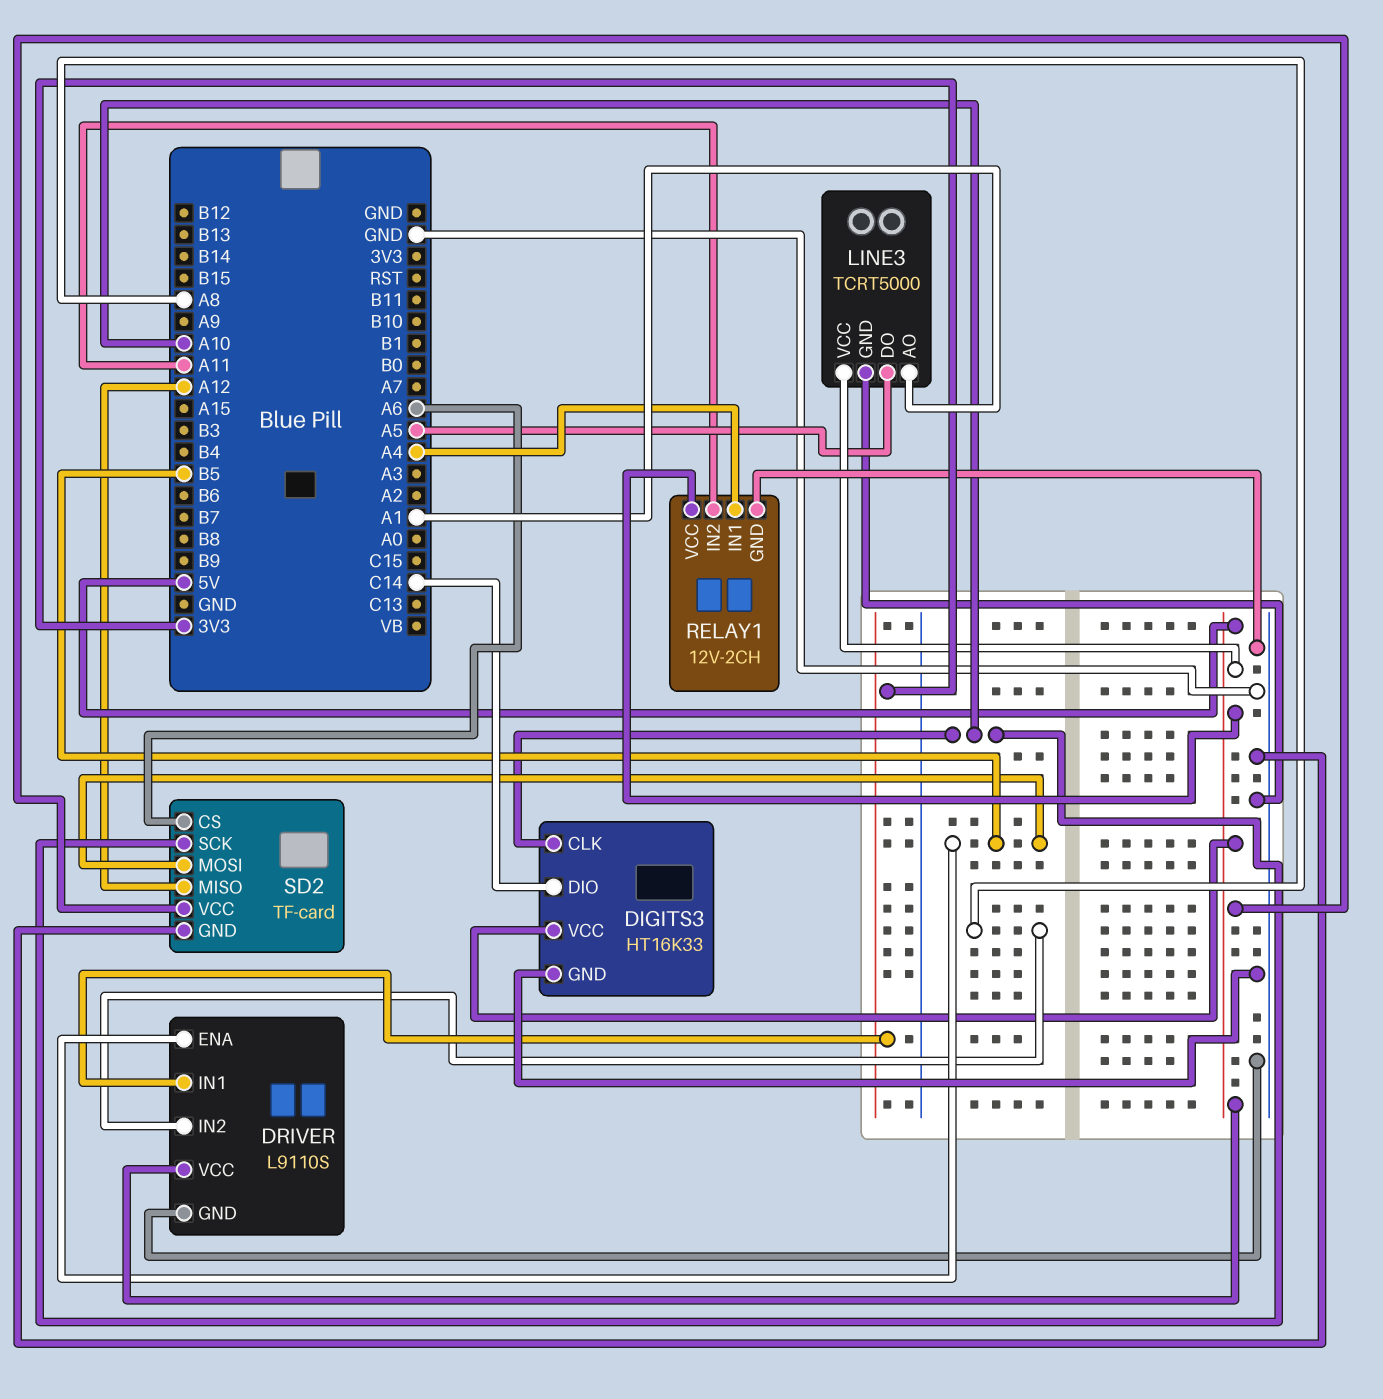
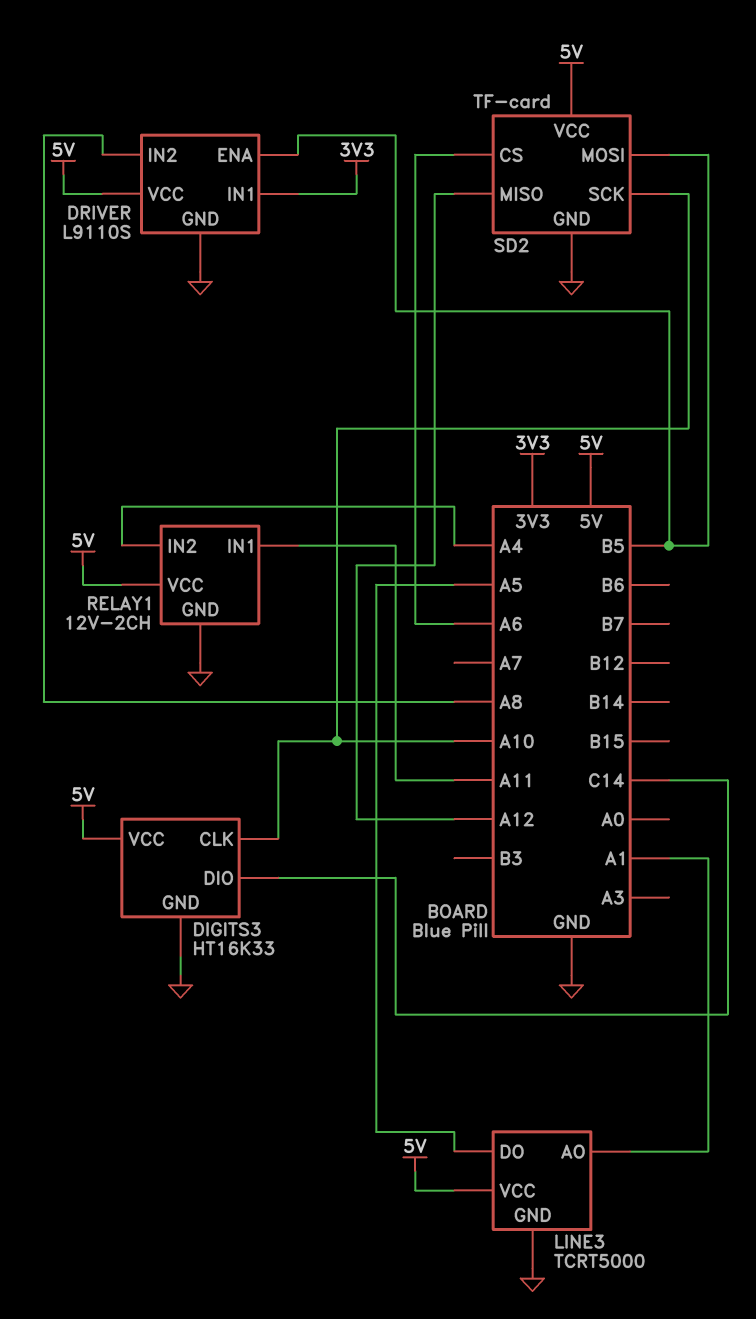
RELAY1 pin IN1: A4 -> A11
RELAY1 pin IN2: A11 -> A4

